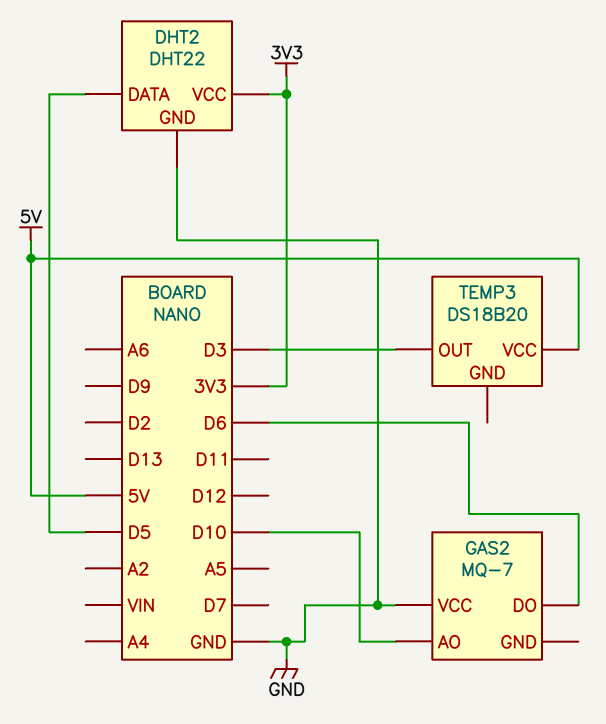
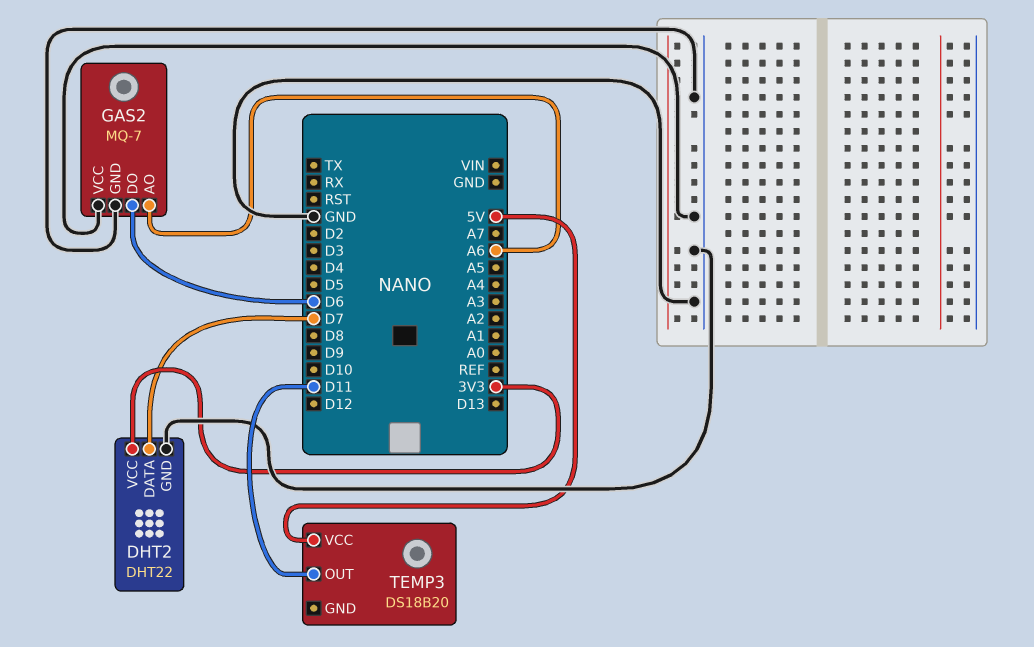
DHT2 pin DATA: D5 -> D7
GAS2 pin AO: D10 -> A6
GAS2 pin GND: none -> GND
TEMP3 pin OUT: D3 -> D11

